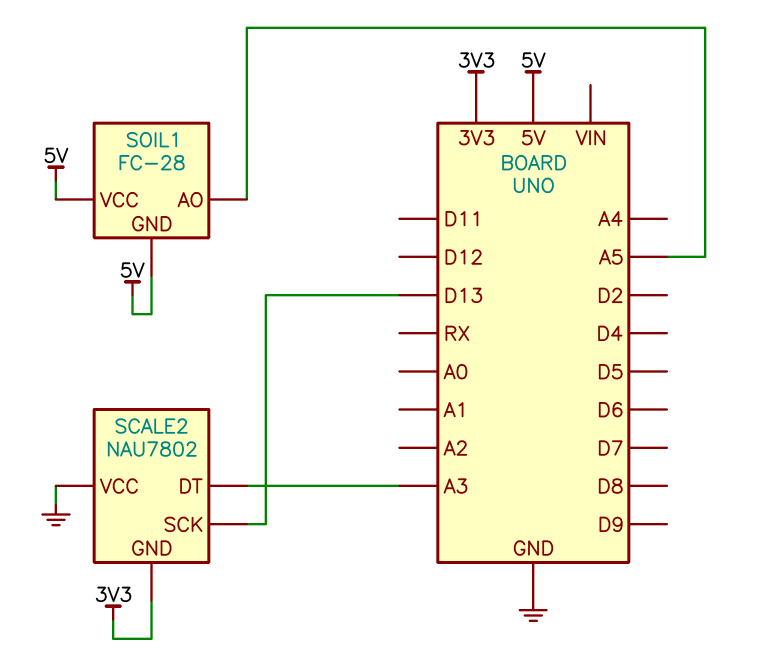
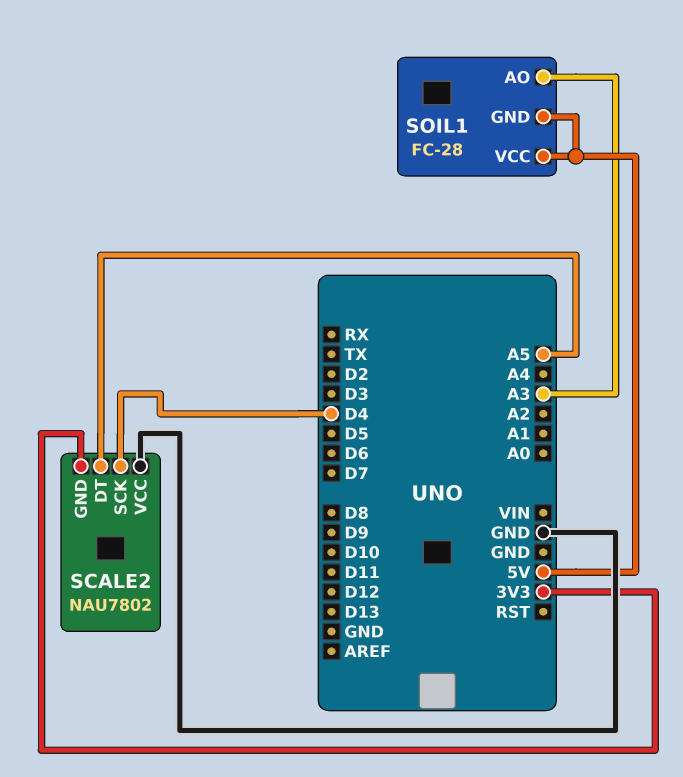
SCALE2 pin DT: A3 -> A5
SCALE2 pin SCK: D13 -> D4
SOIL1 pin AO: A5 -> A3

